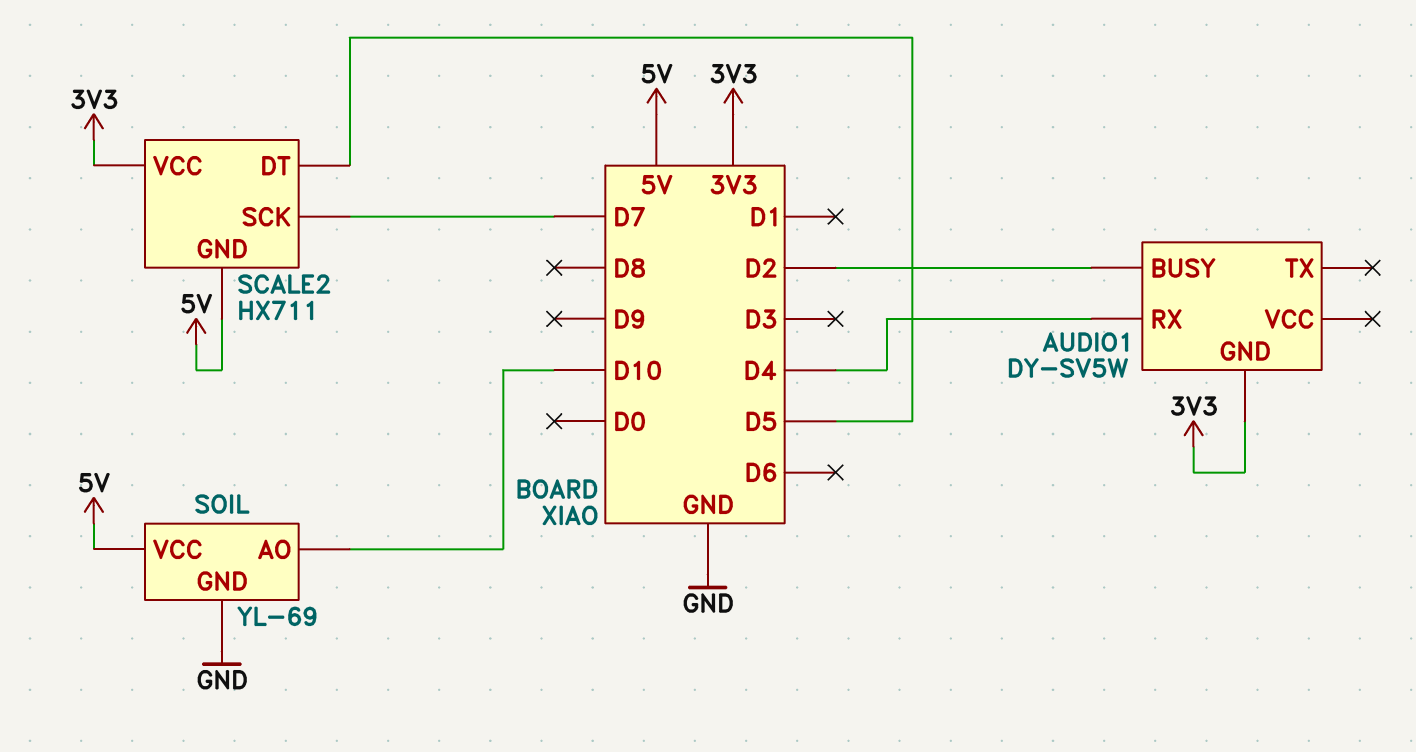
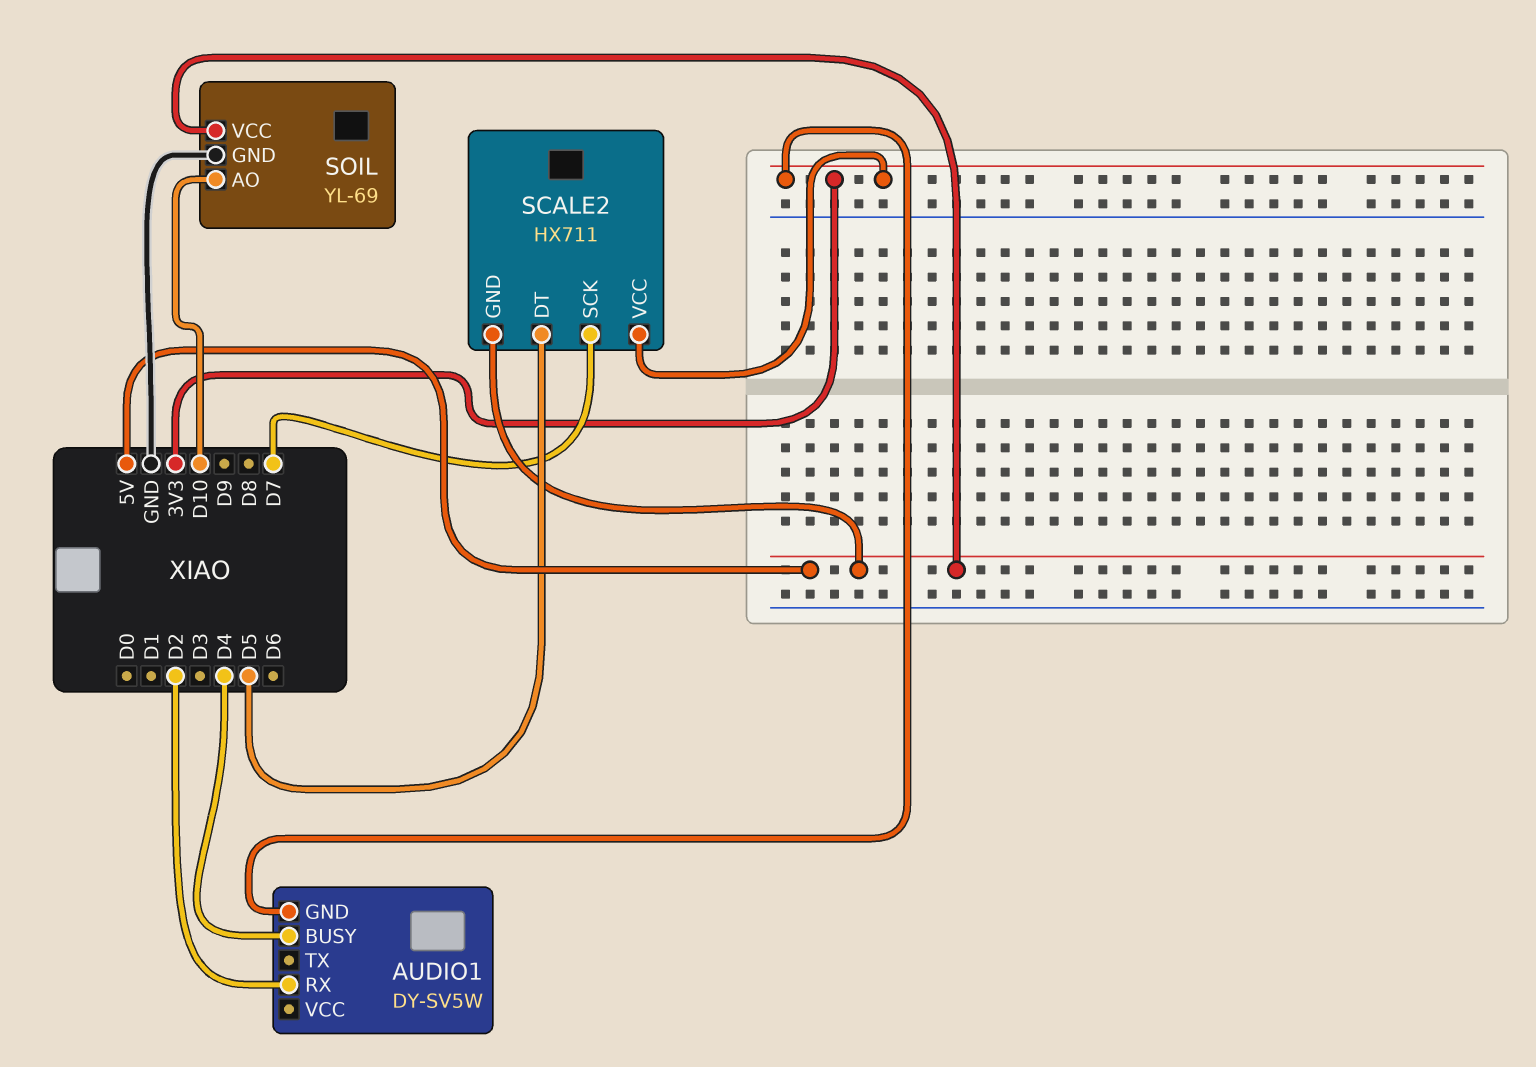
AUDIO1 pin BUSY: D2 -> D4
AUDIO1 pin RX: D4 -> D2

